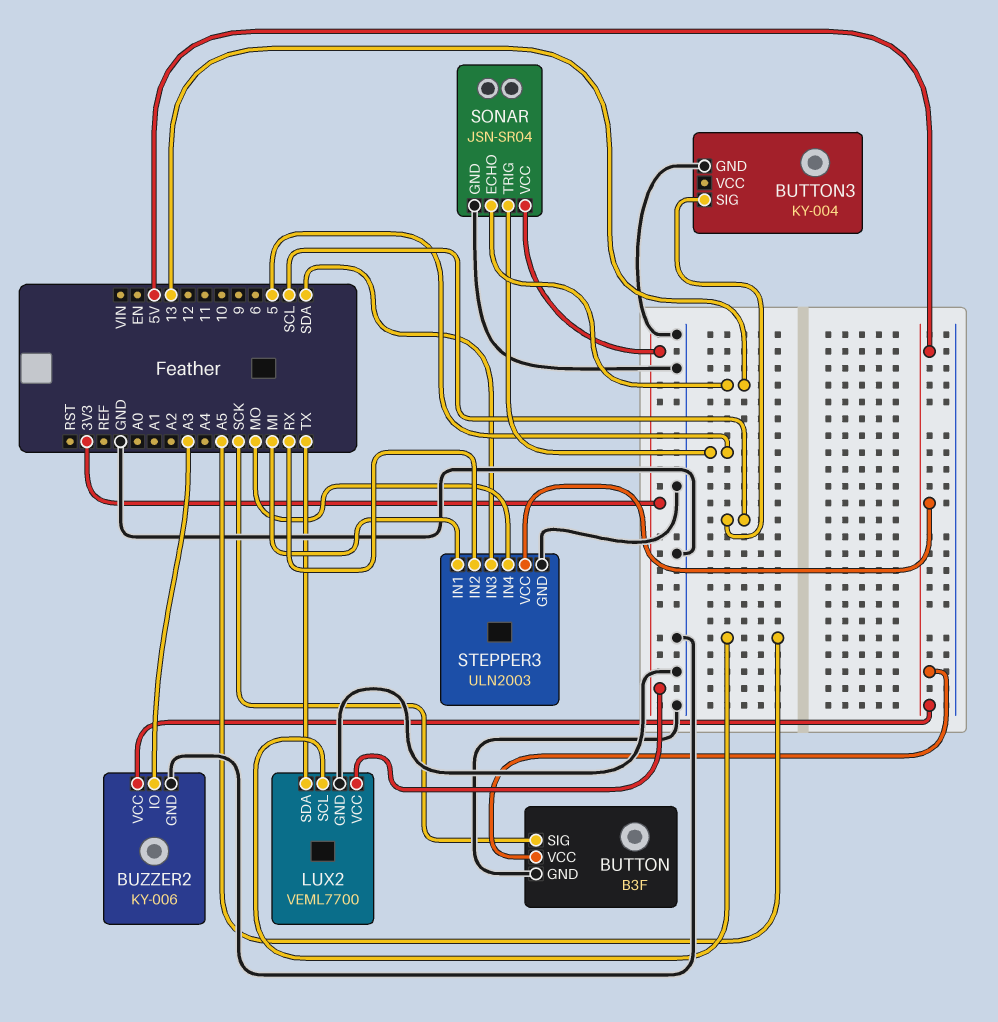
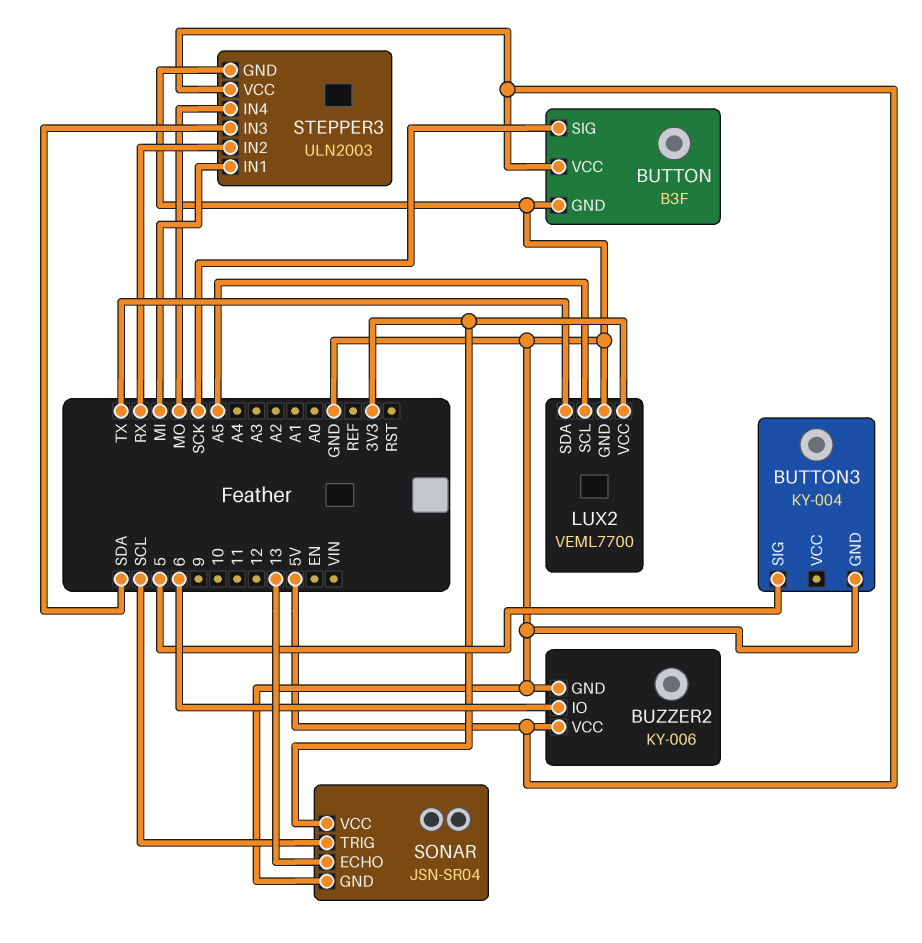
BUTTON3 pin SIG: SCL -> 5
BUZZER2 pin IO: A3 -> 6
SONAR pin TRIG: 5 -> SCL

